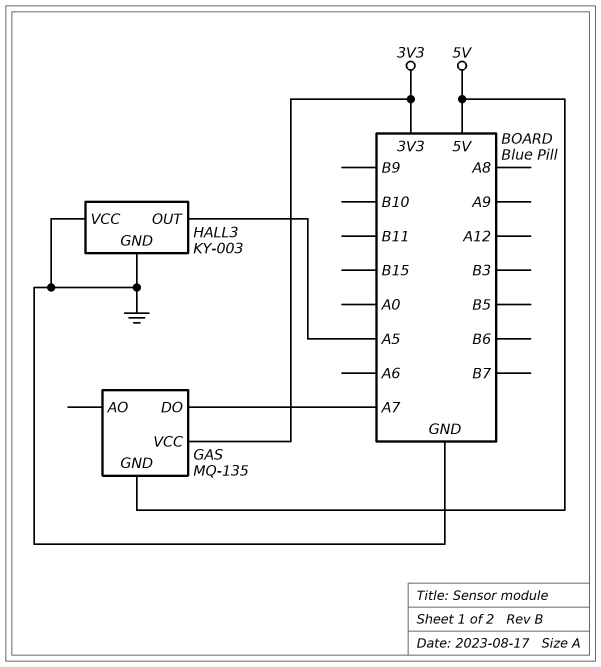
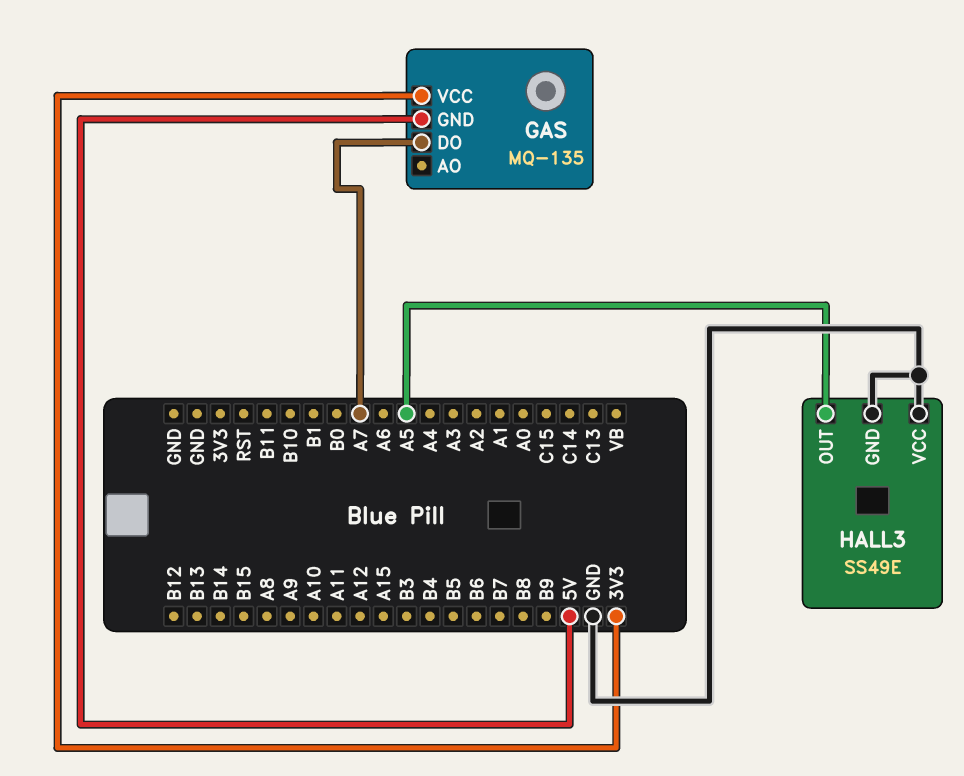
HALL3: KY-003 -> SS49E

